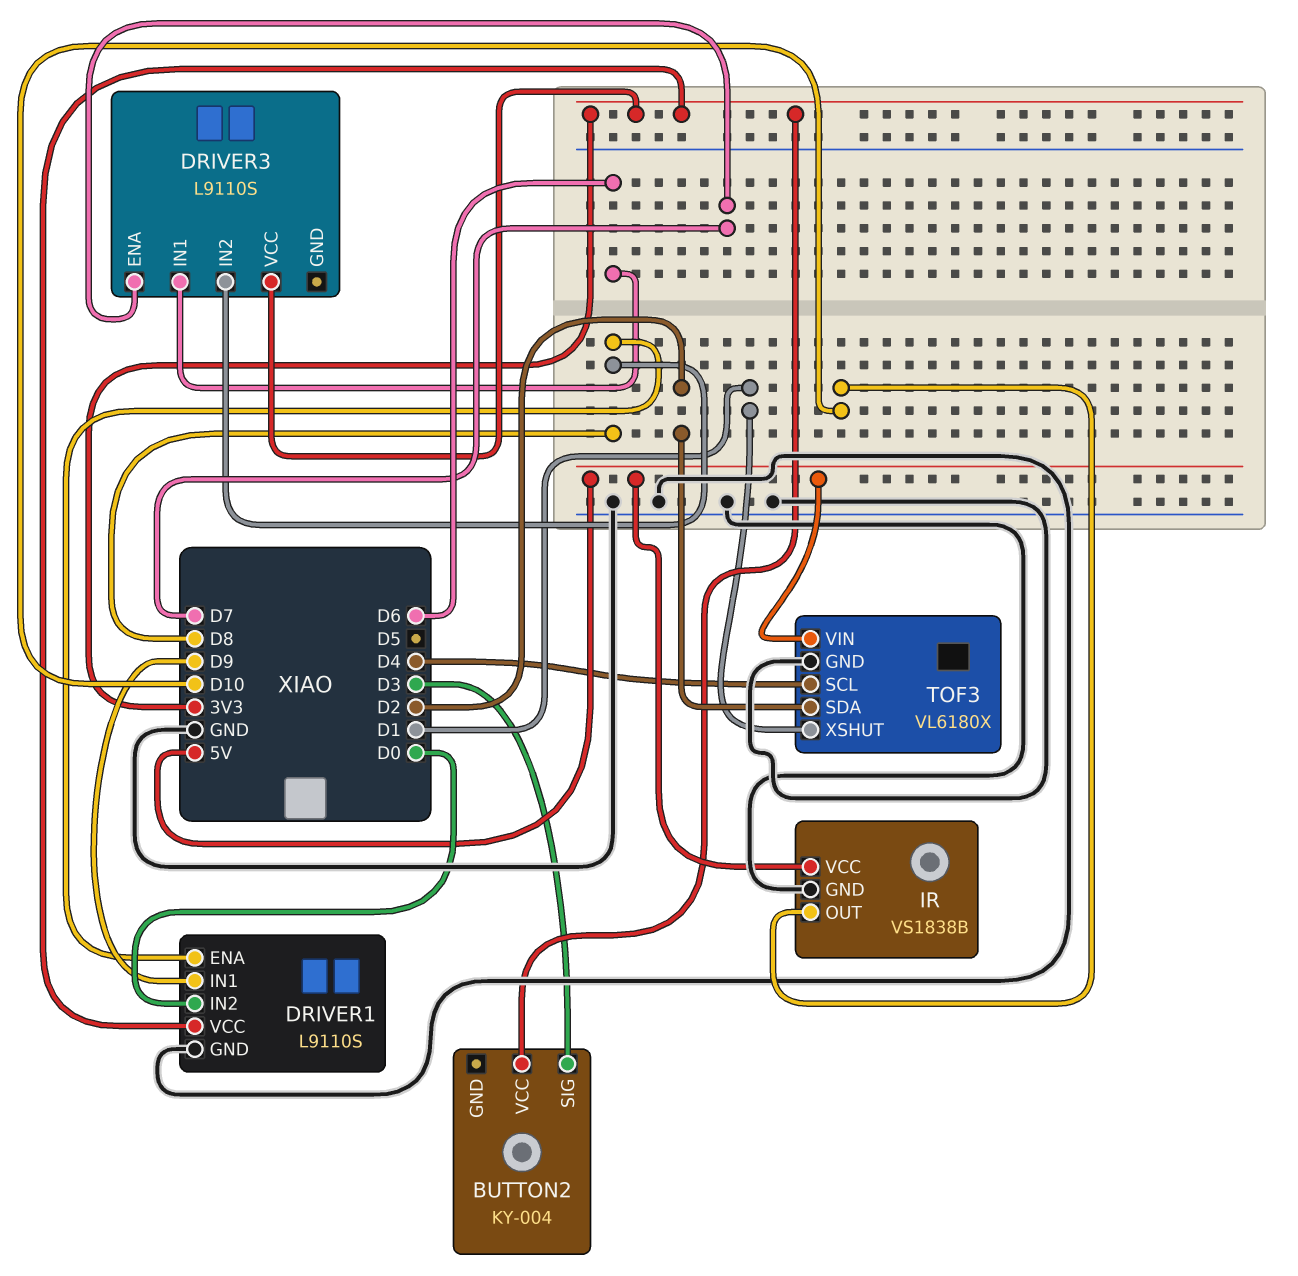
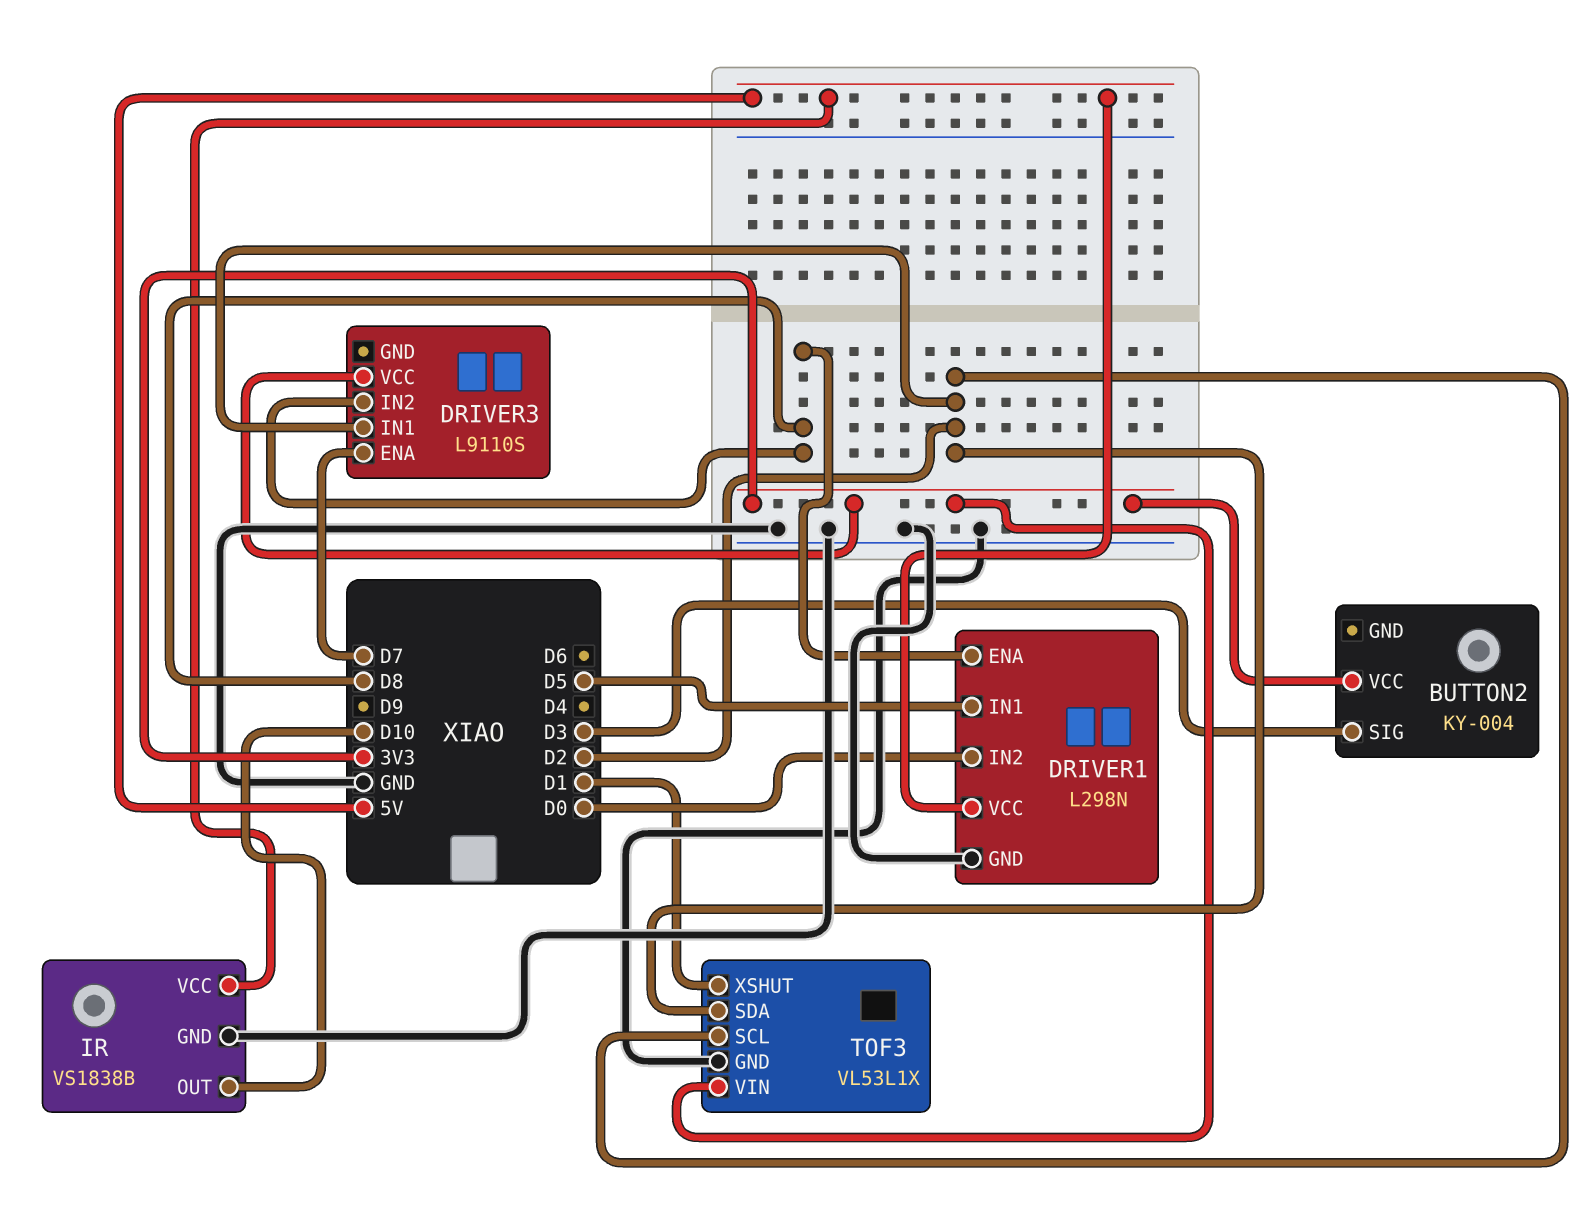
DRIVER1: L9110S -> L298N
DRIVER1 pin IN1: D9 -> D5
DRIVER1 pin VCC: 3V3 -> 5V
DRIVER3 pin IN1: D6 -> D2
TOF3: VL6180X -> VL53L1X
TOF3 pin SCL: D4 -> D2
TOF3 pin VIN: 5V -> 3V3

